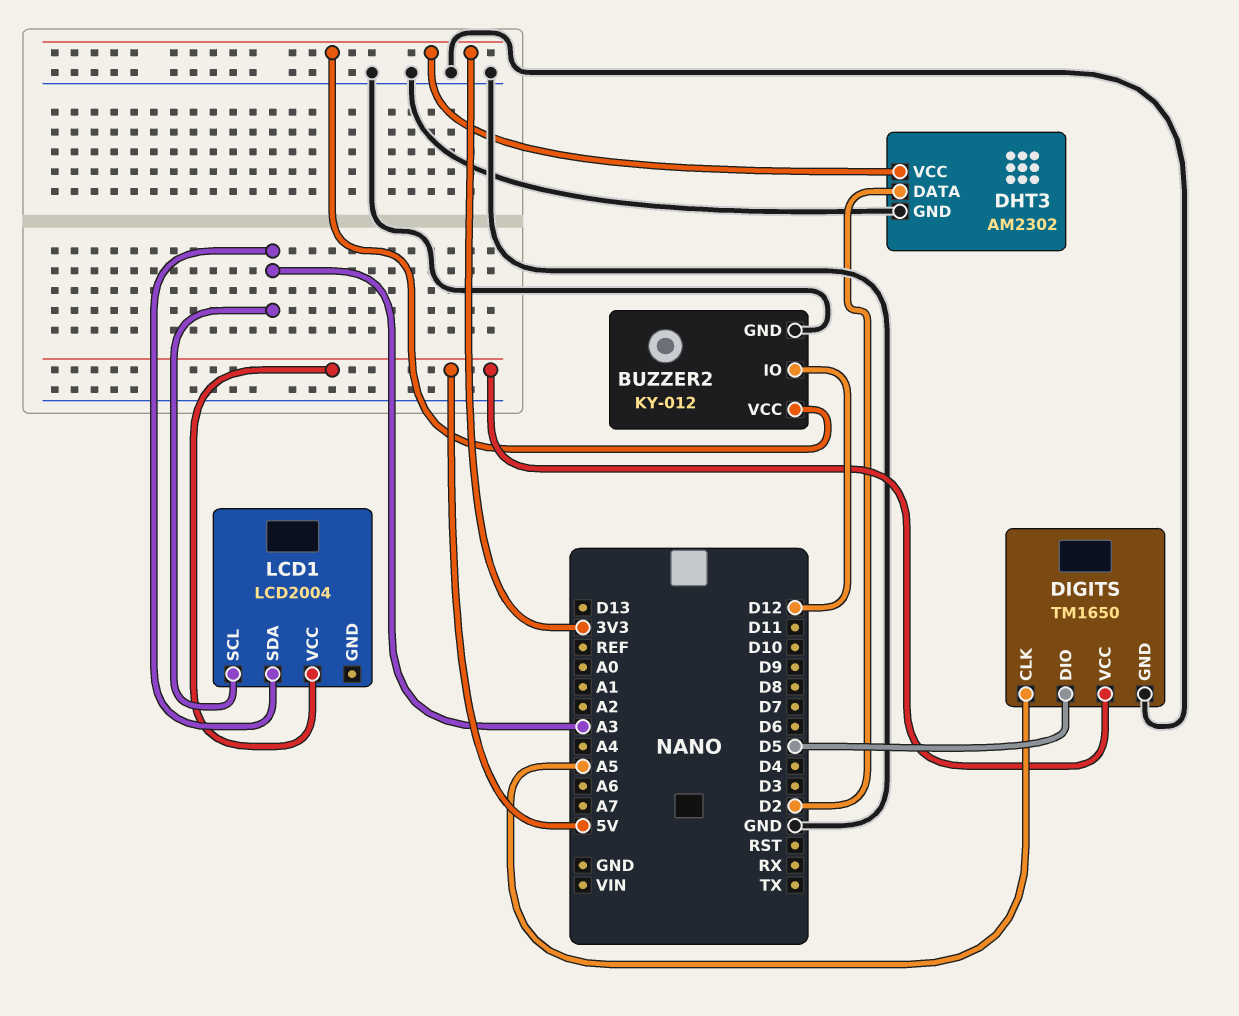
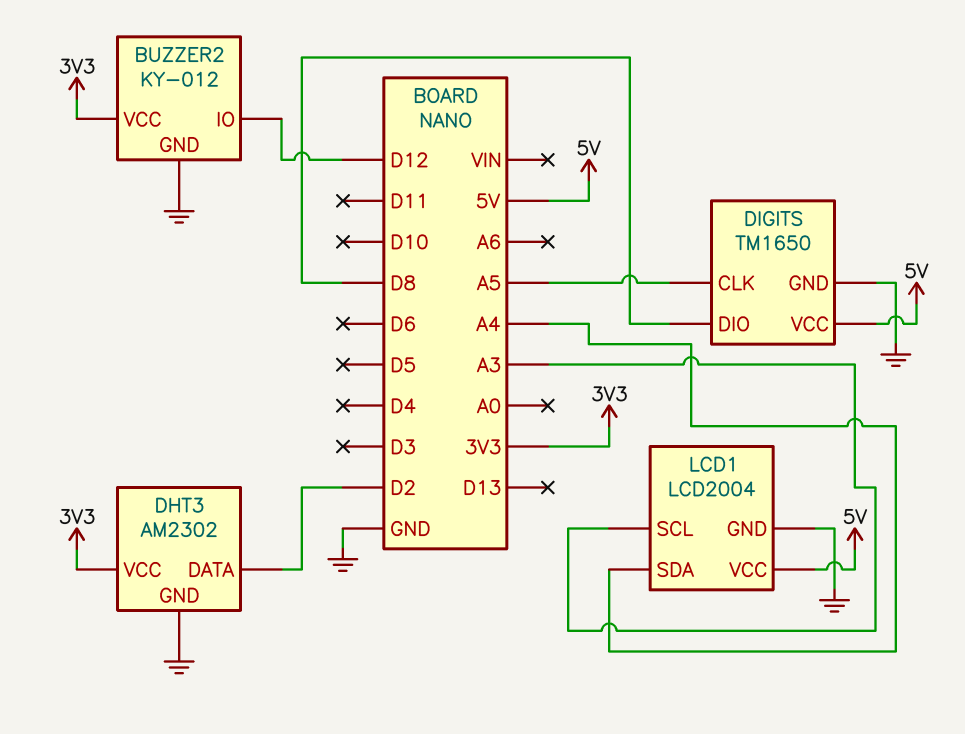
DIGITS pin DIO: D5 -> D8
LCD1 pin GND: none -> GND
LCD1 pin SDA: A3 -> A4

